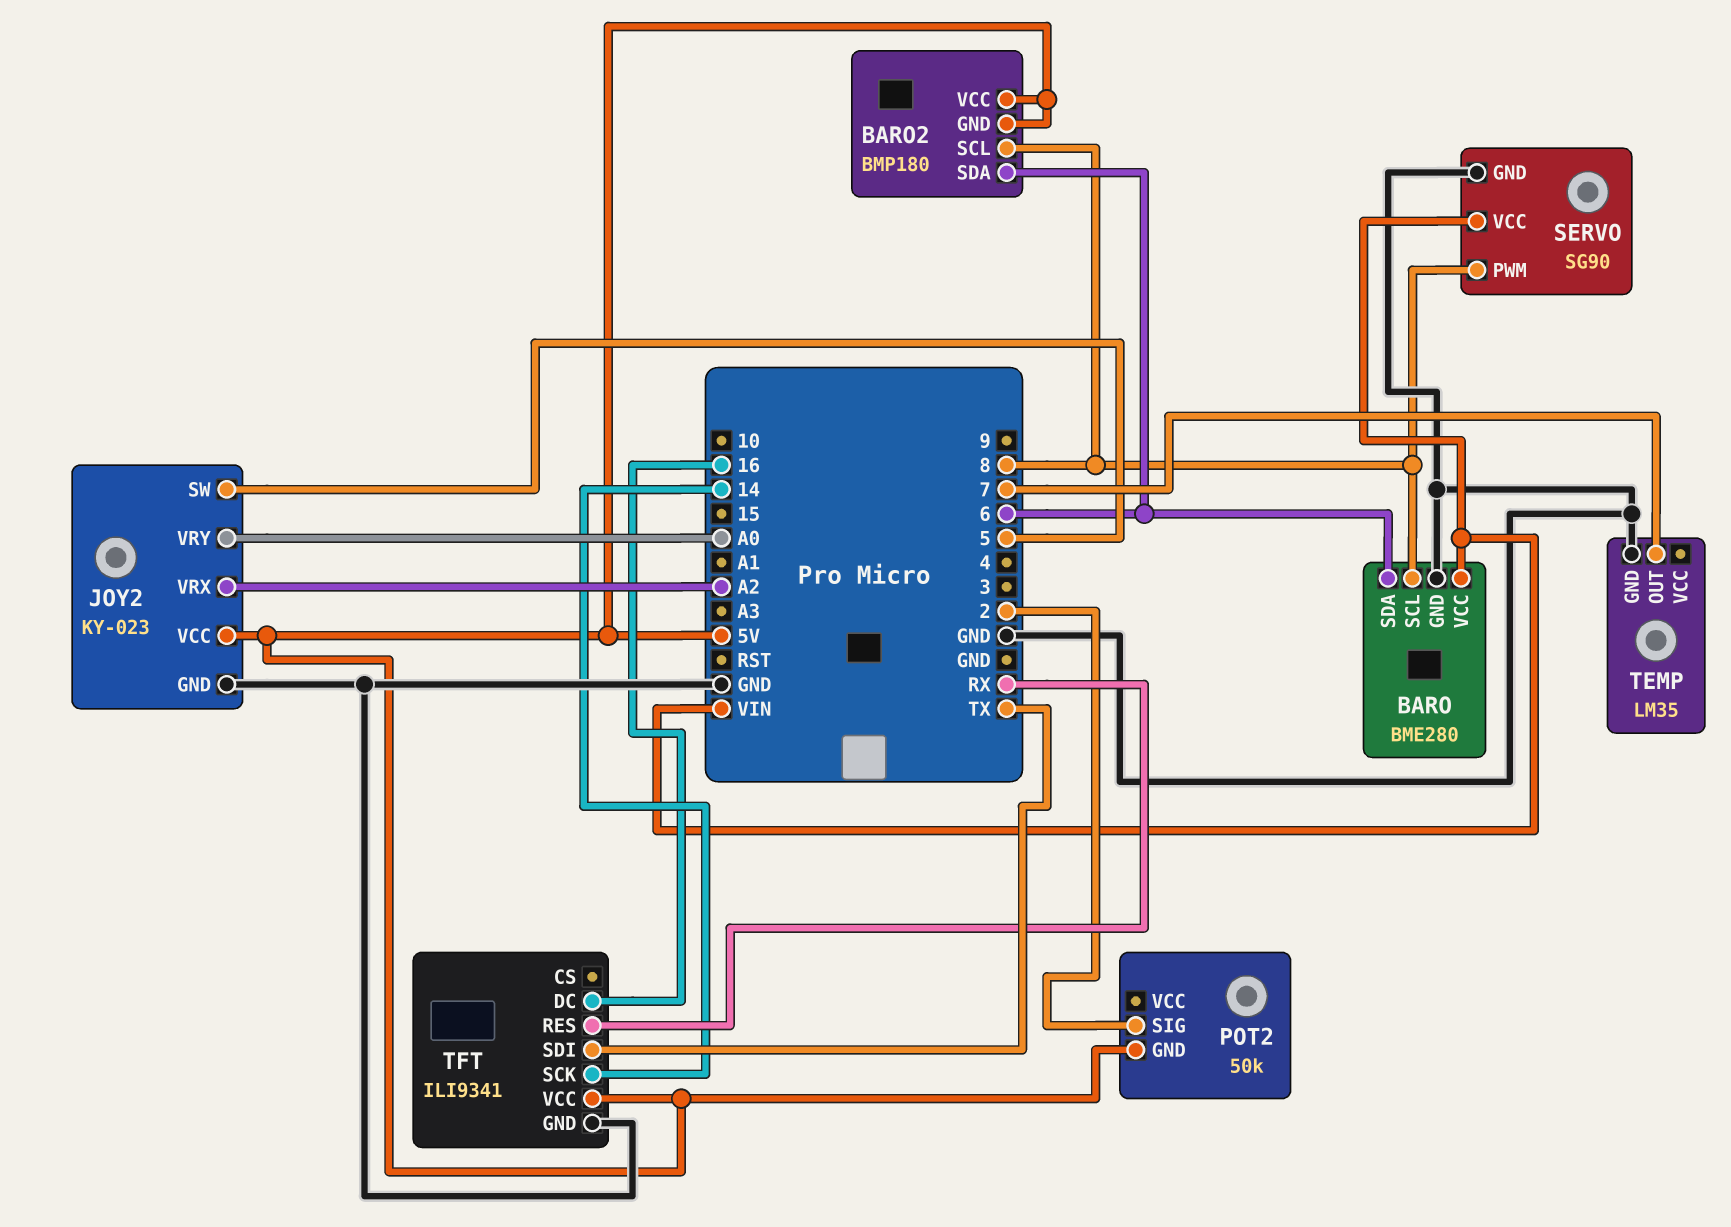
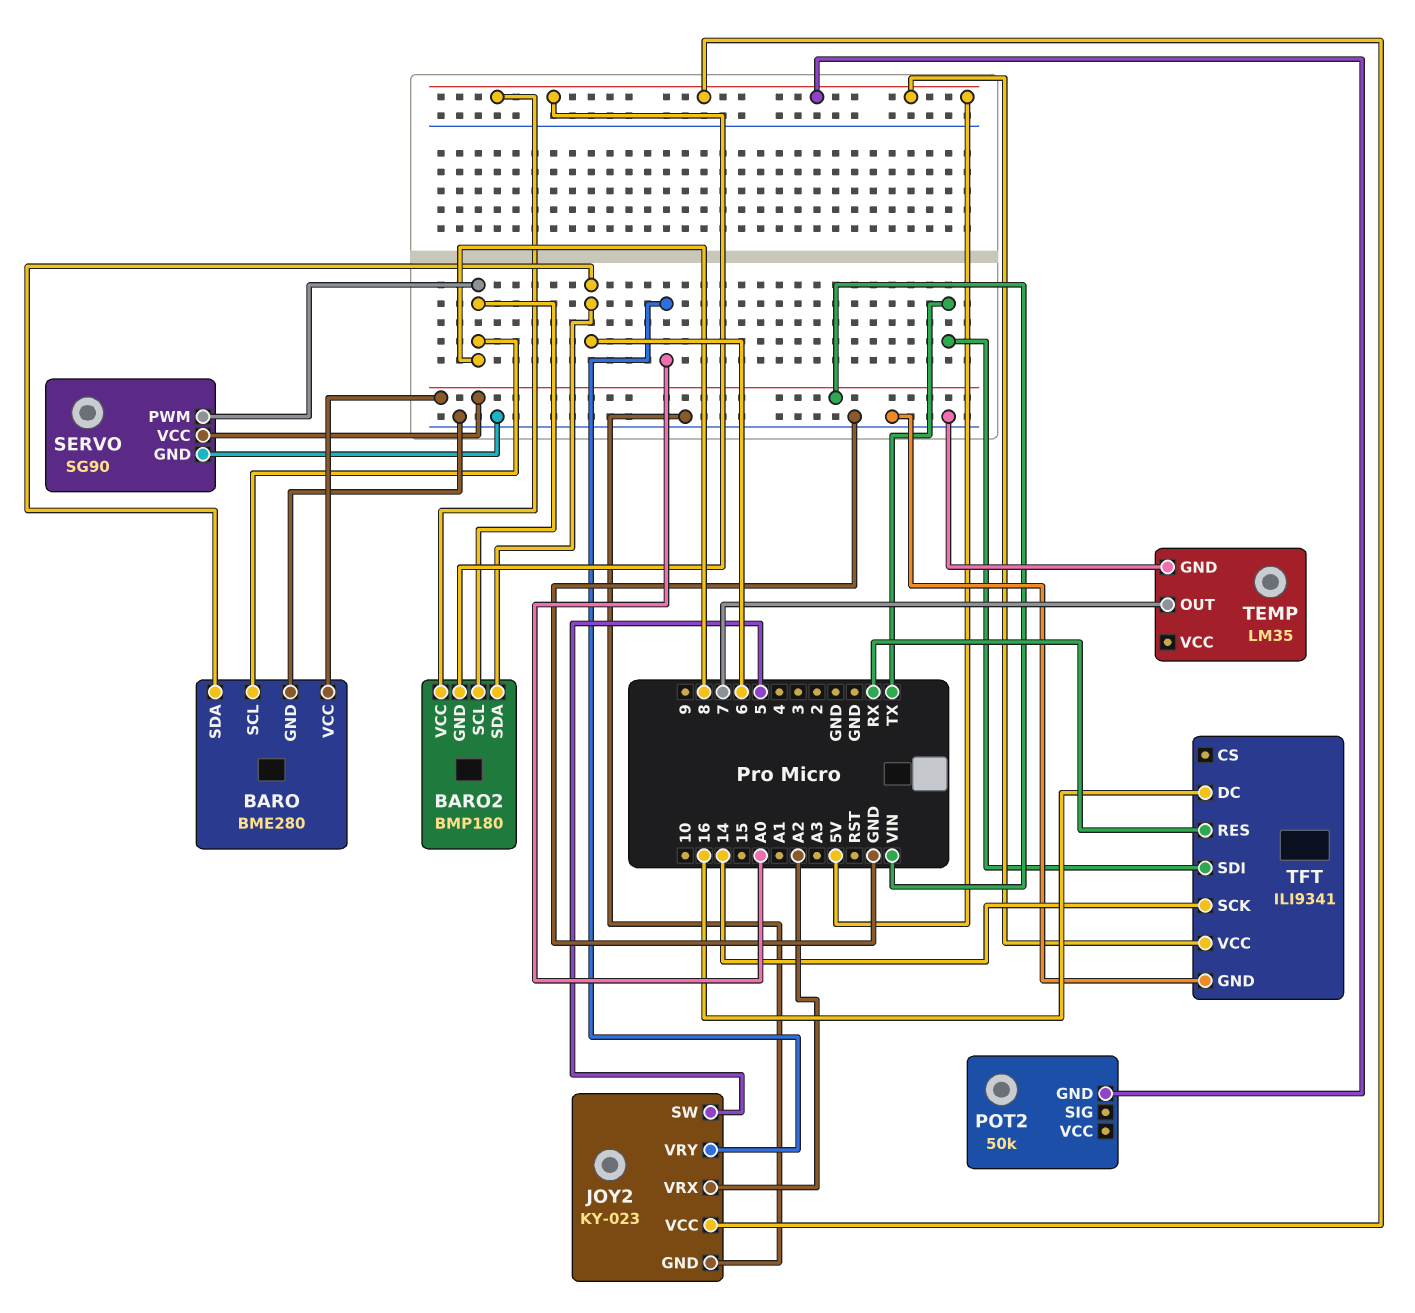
POT2 pin SIG: 2 -> none

